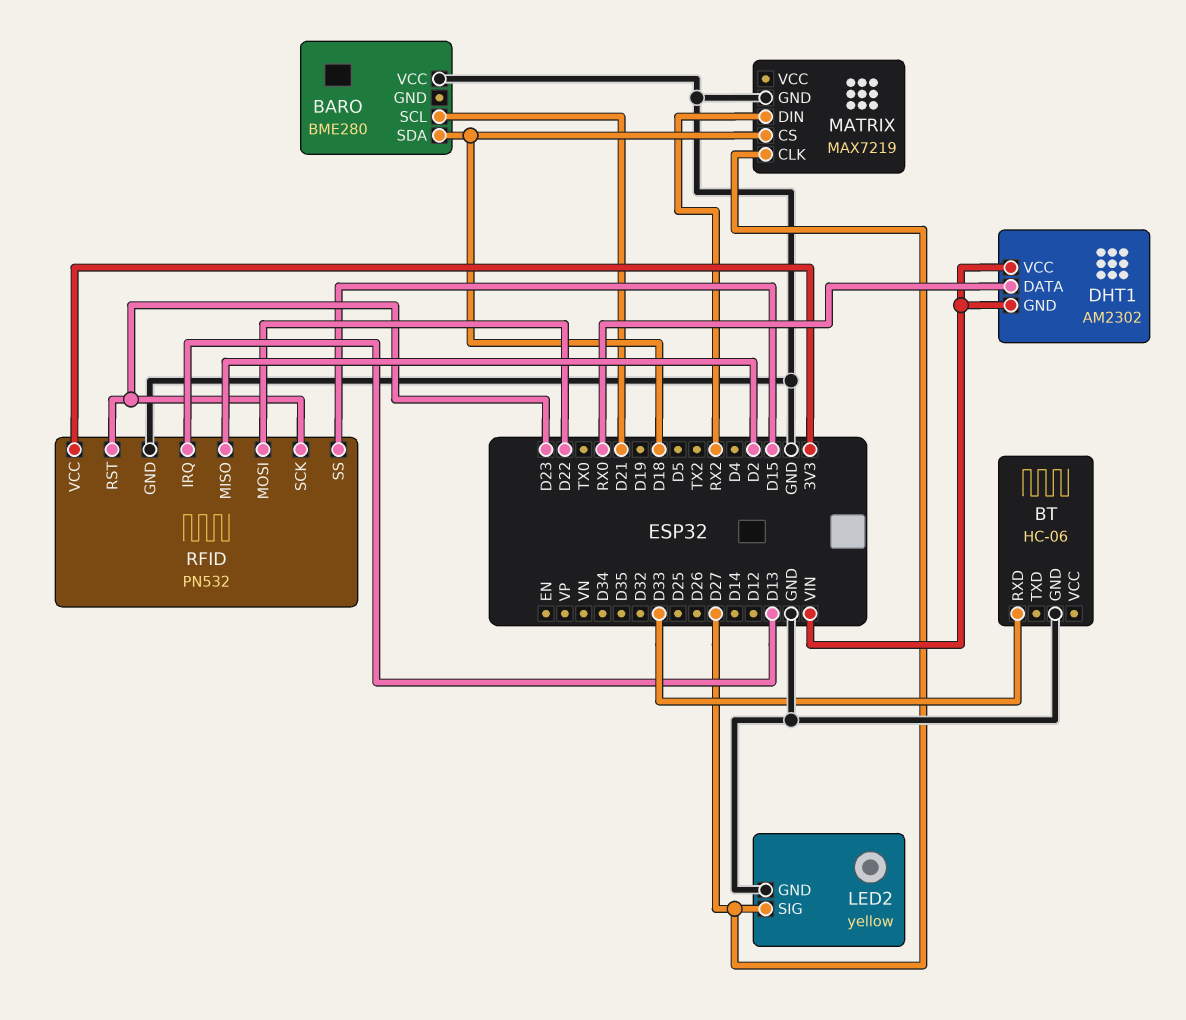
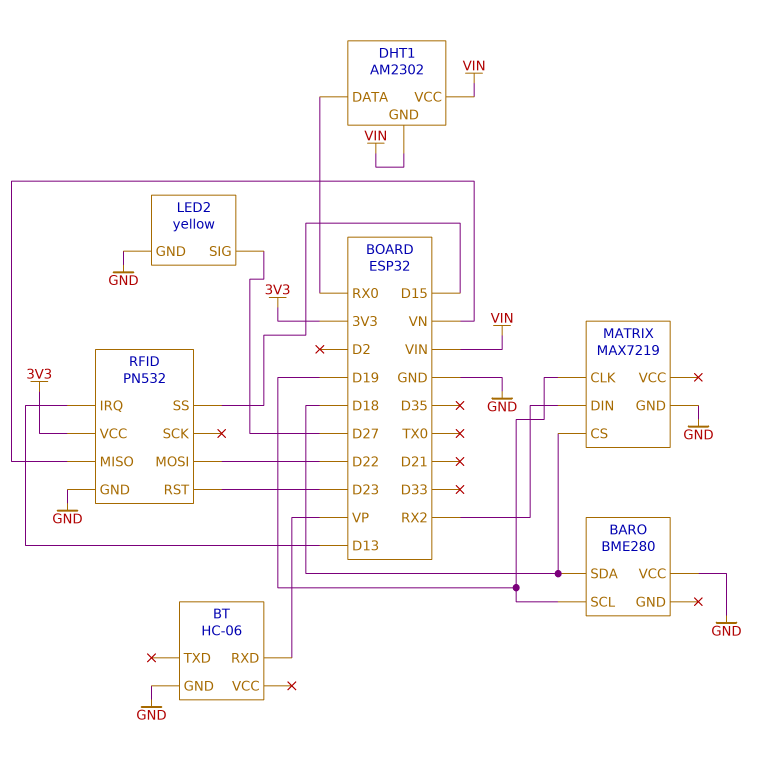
BARO pin SCL: D21 -> D19
BT pin RXD: D33 -> VP
MATRIX pin CLK: D27 -> D19
RFID pin MISO: D2 -> VN
RFID pin SCK: D23 -> none

